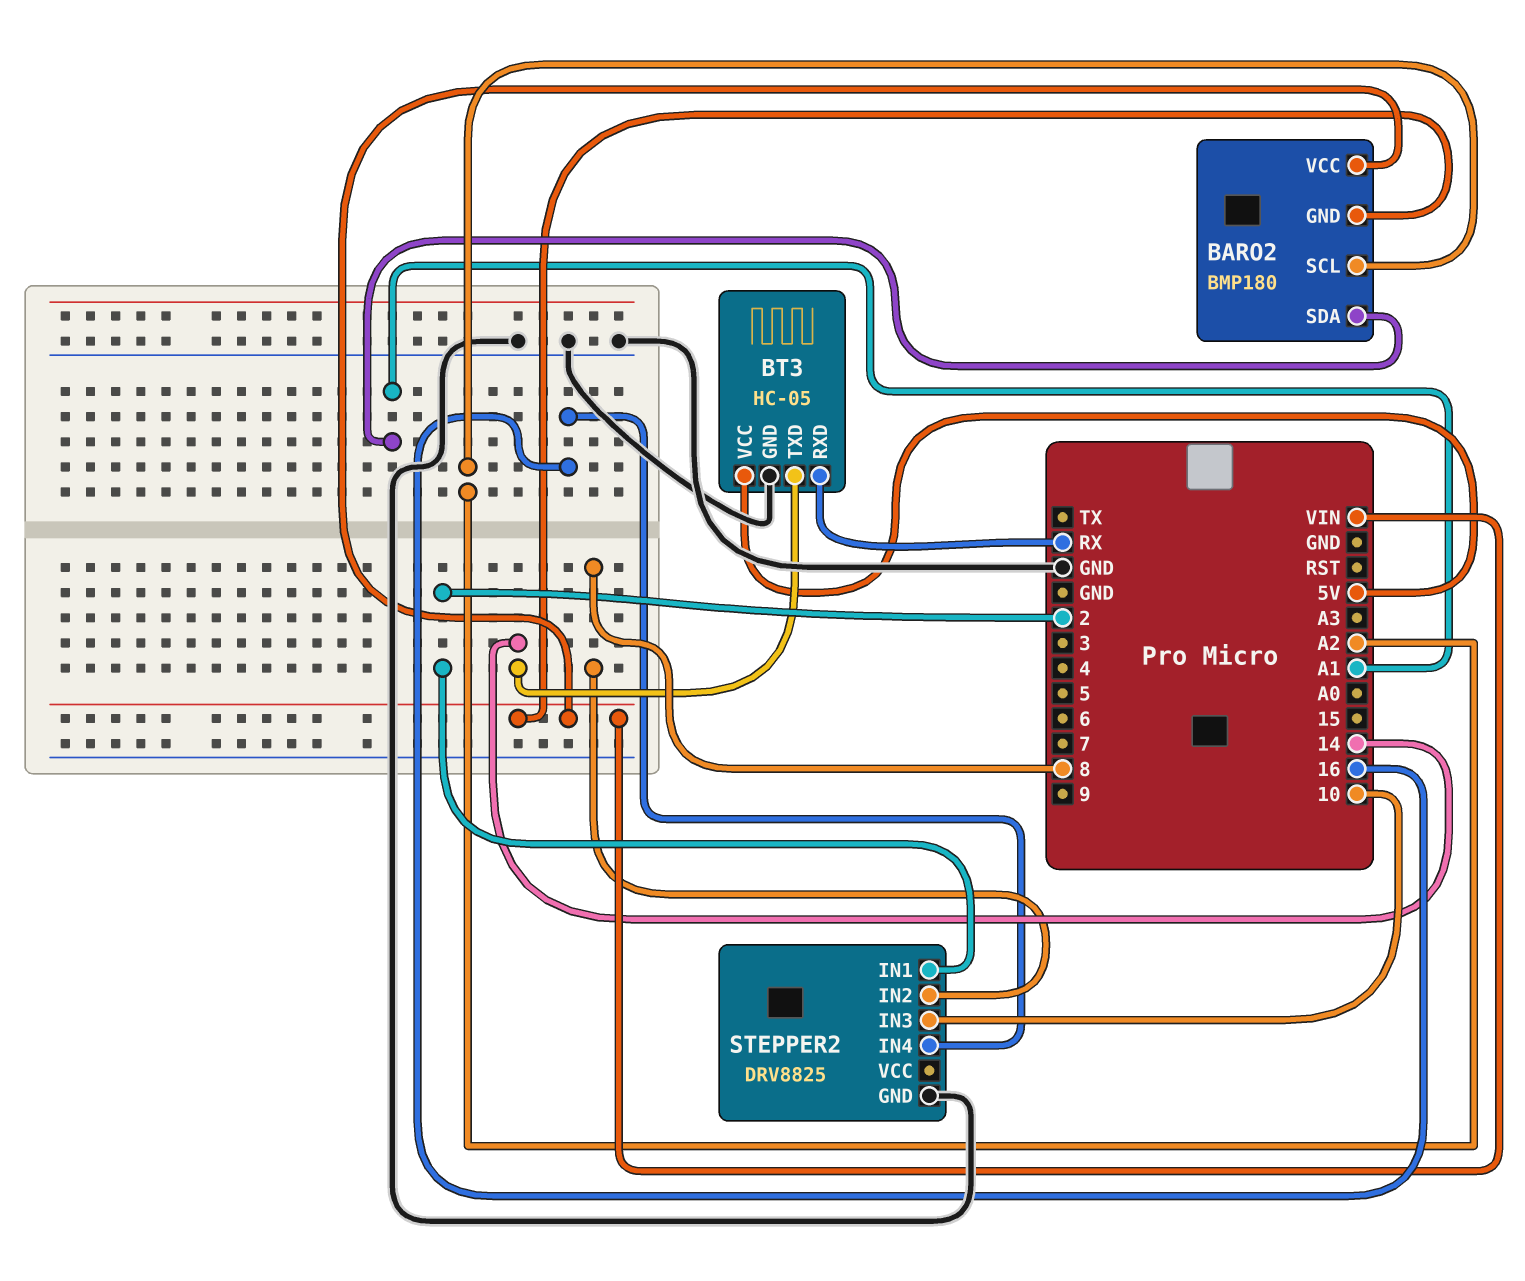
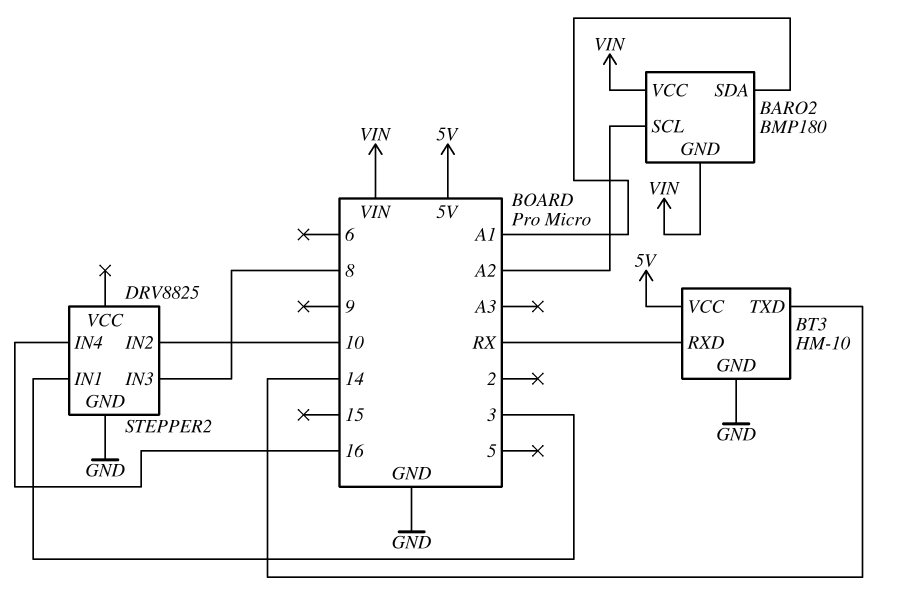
BT3: HC-05 -> HM-10
STEPPER2 pin IN1: 2 -> 3
STEPPER2 pin IN2: 8 -> 10
STEPPER2 pin IN3: 10 -> 8

